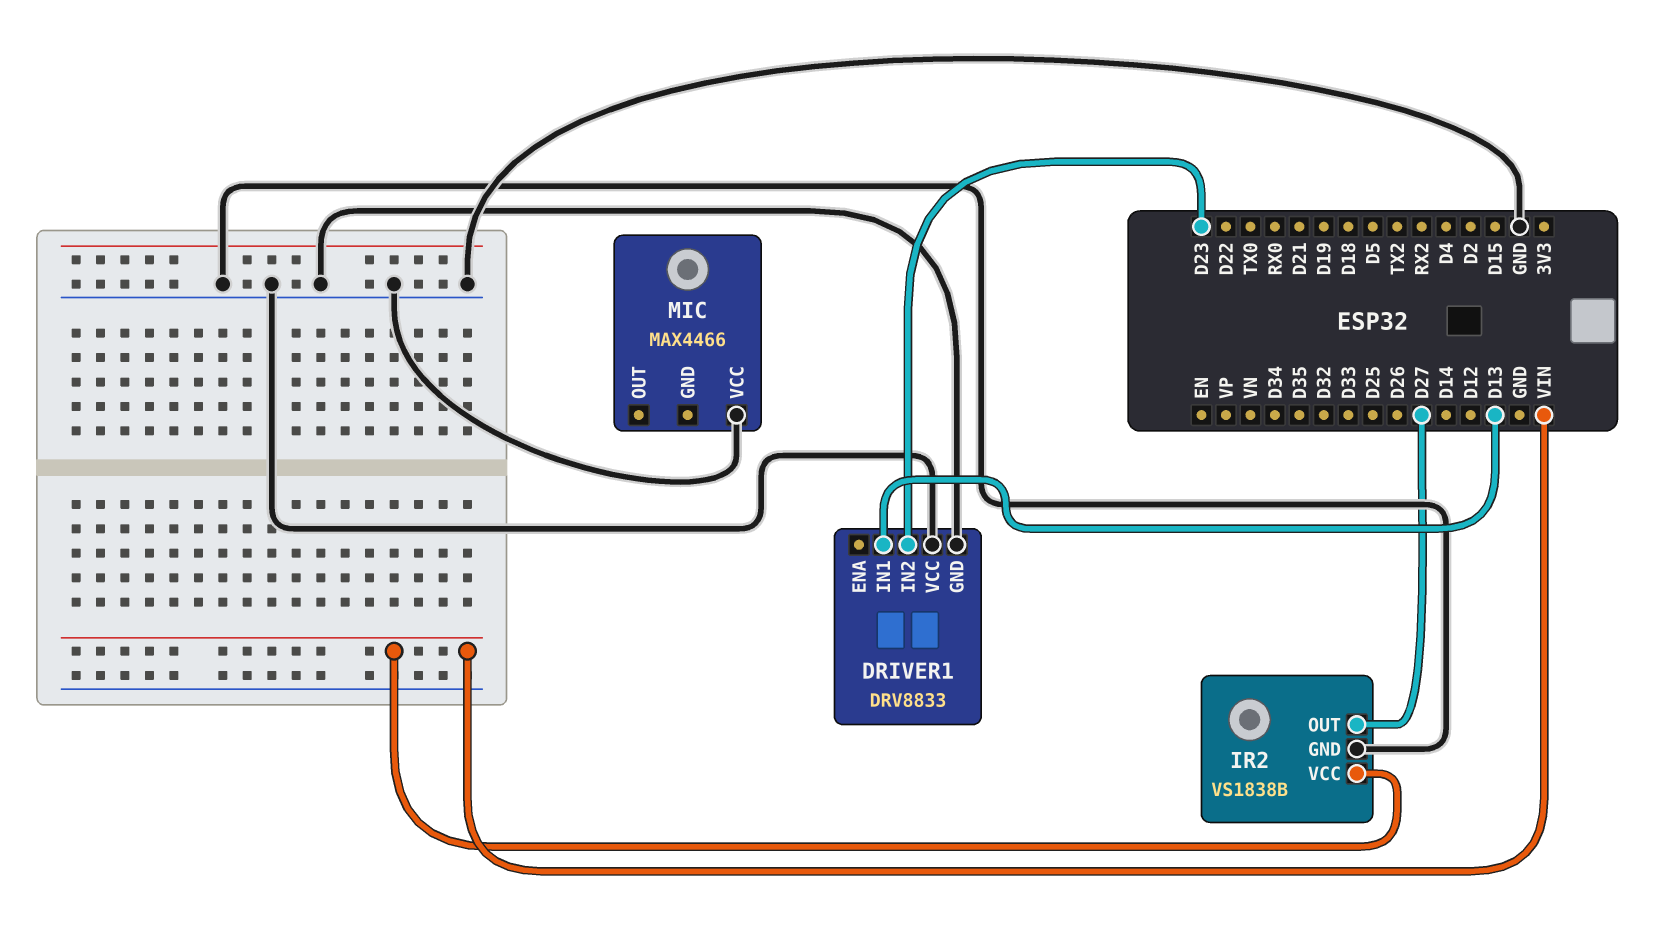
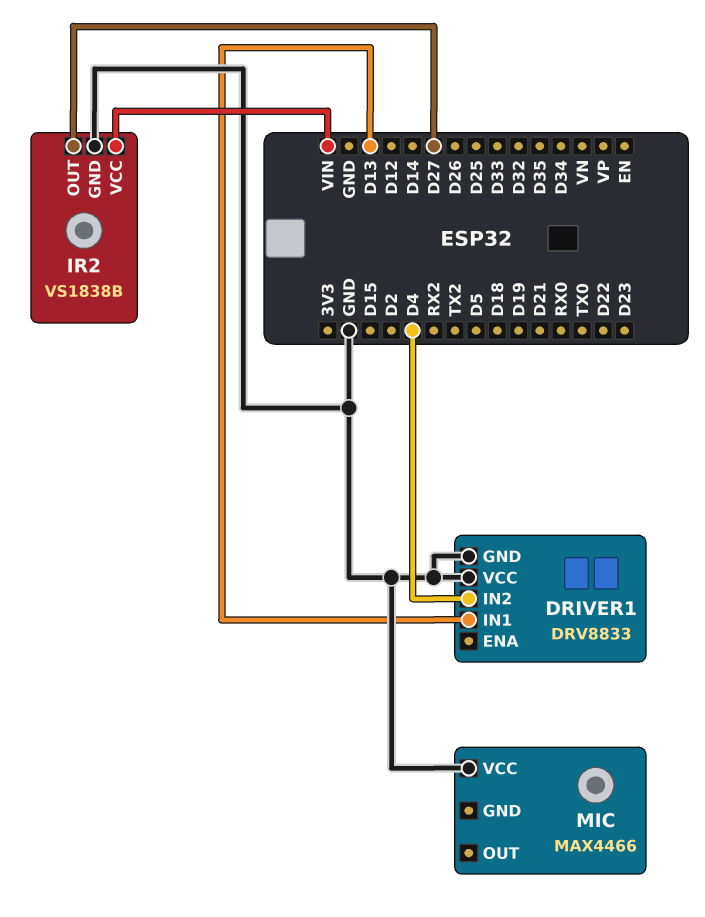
DRIVER1 pin IN2: D23 -> D4

